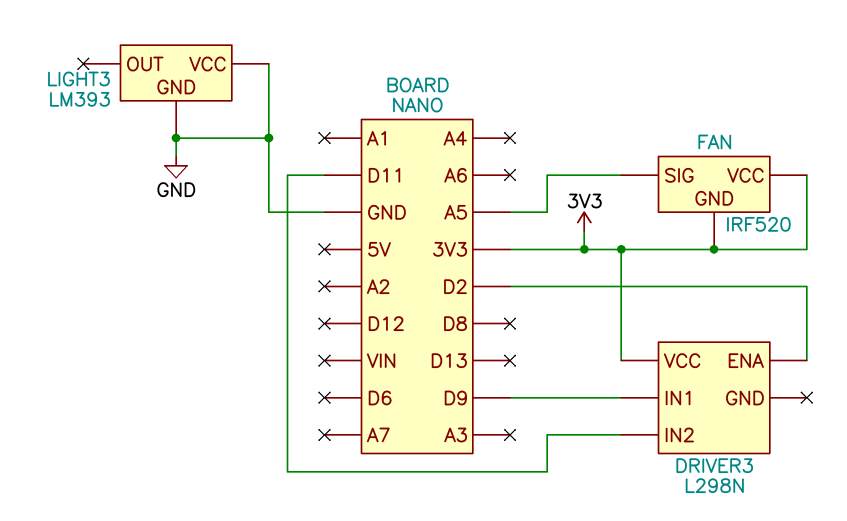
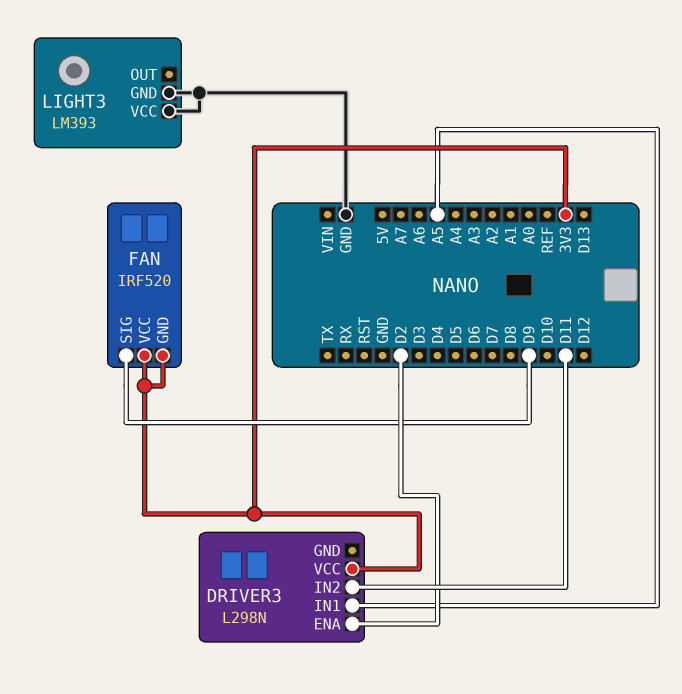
DRIVER3 pin IN1: D9 -> A5
FAN pin SIG: A5 -> D9

